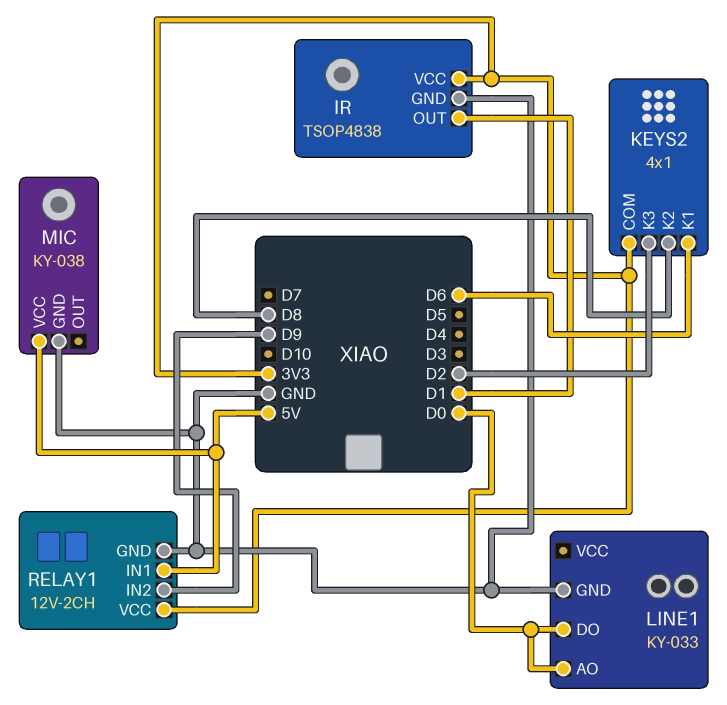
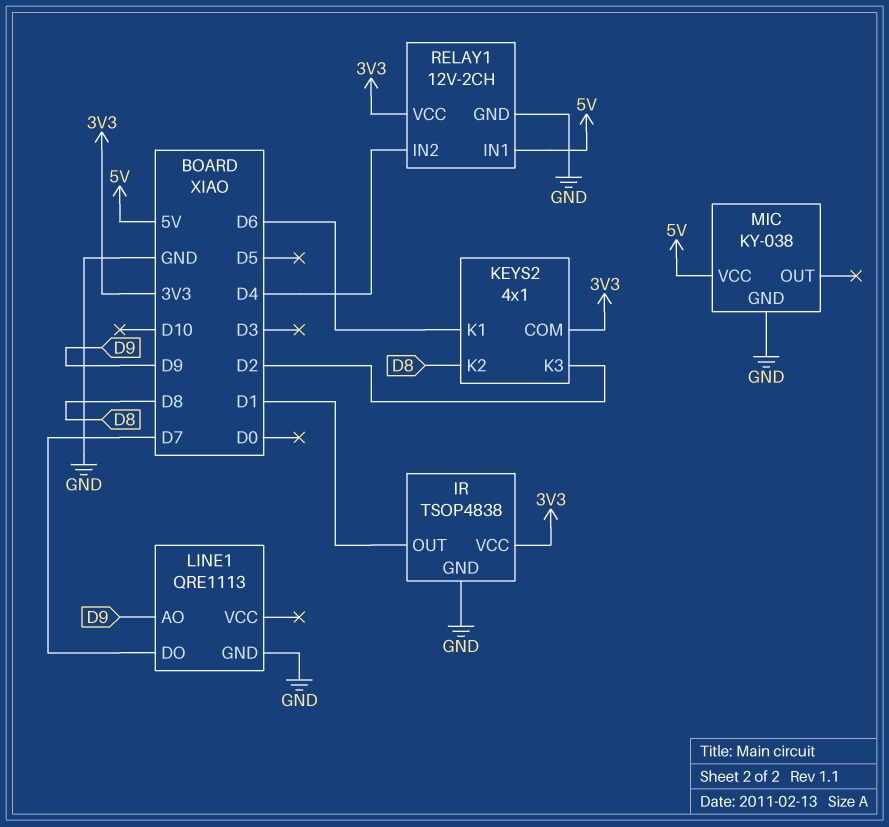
LINE1: KY-033 -> QRE1113
LINE1 pin AO: D0 -> D9
LINE1 pin DO: D0 -> D7
RELAY1 pin IN2: D9 -> D4

